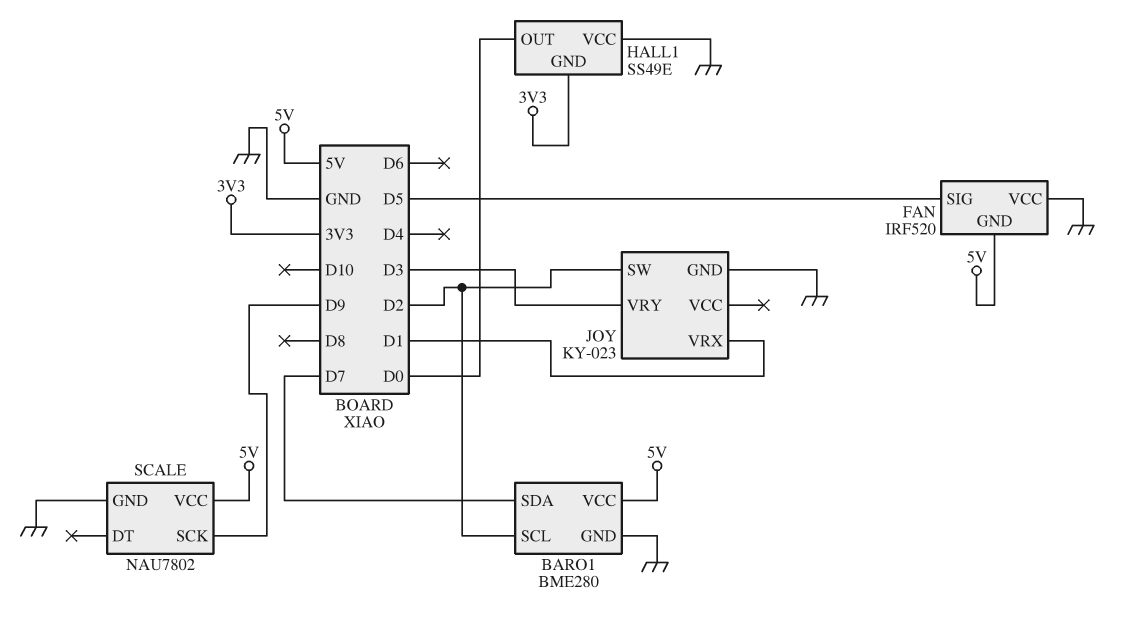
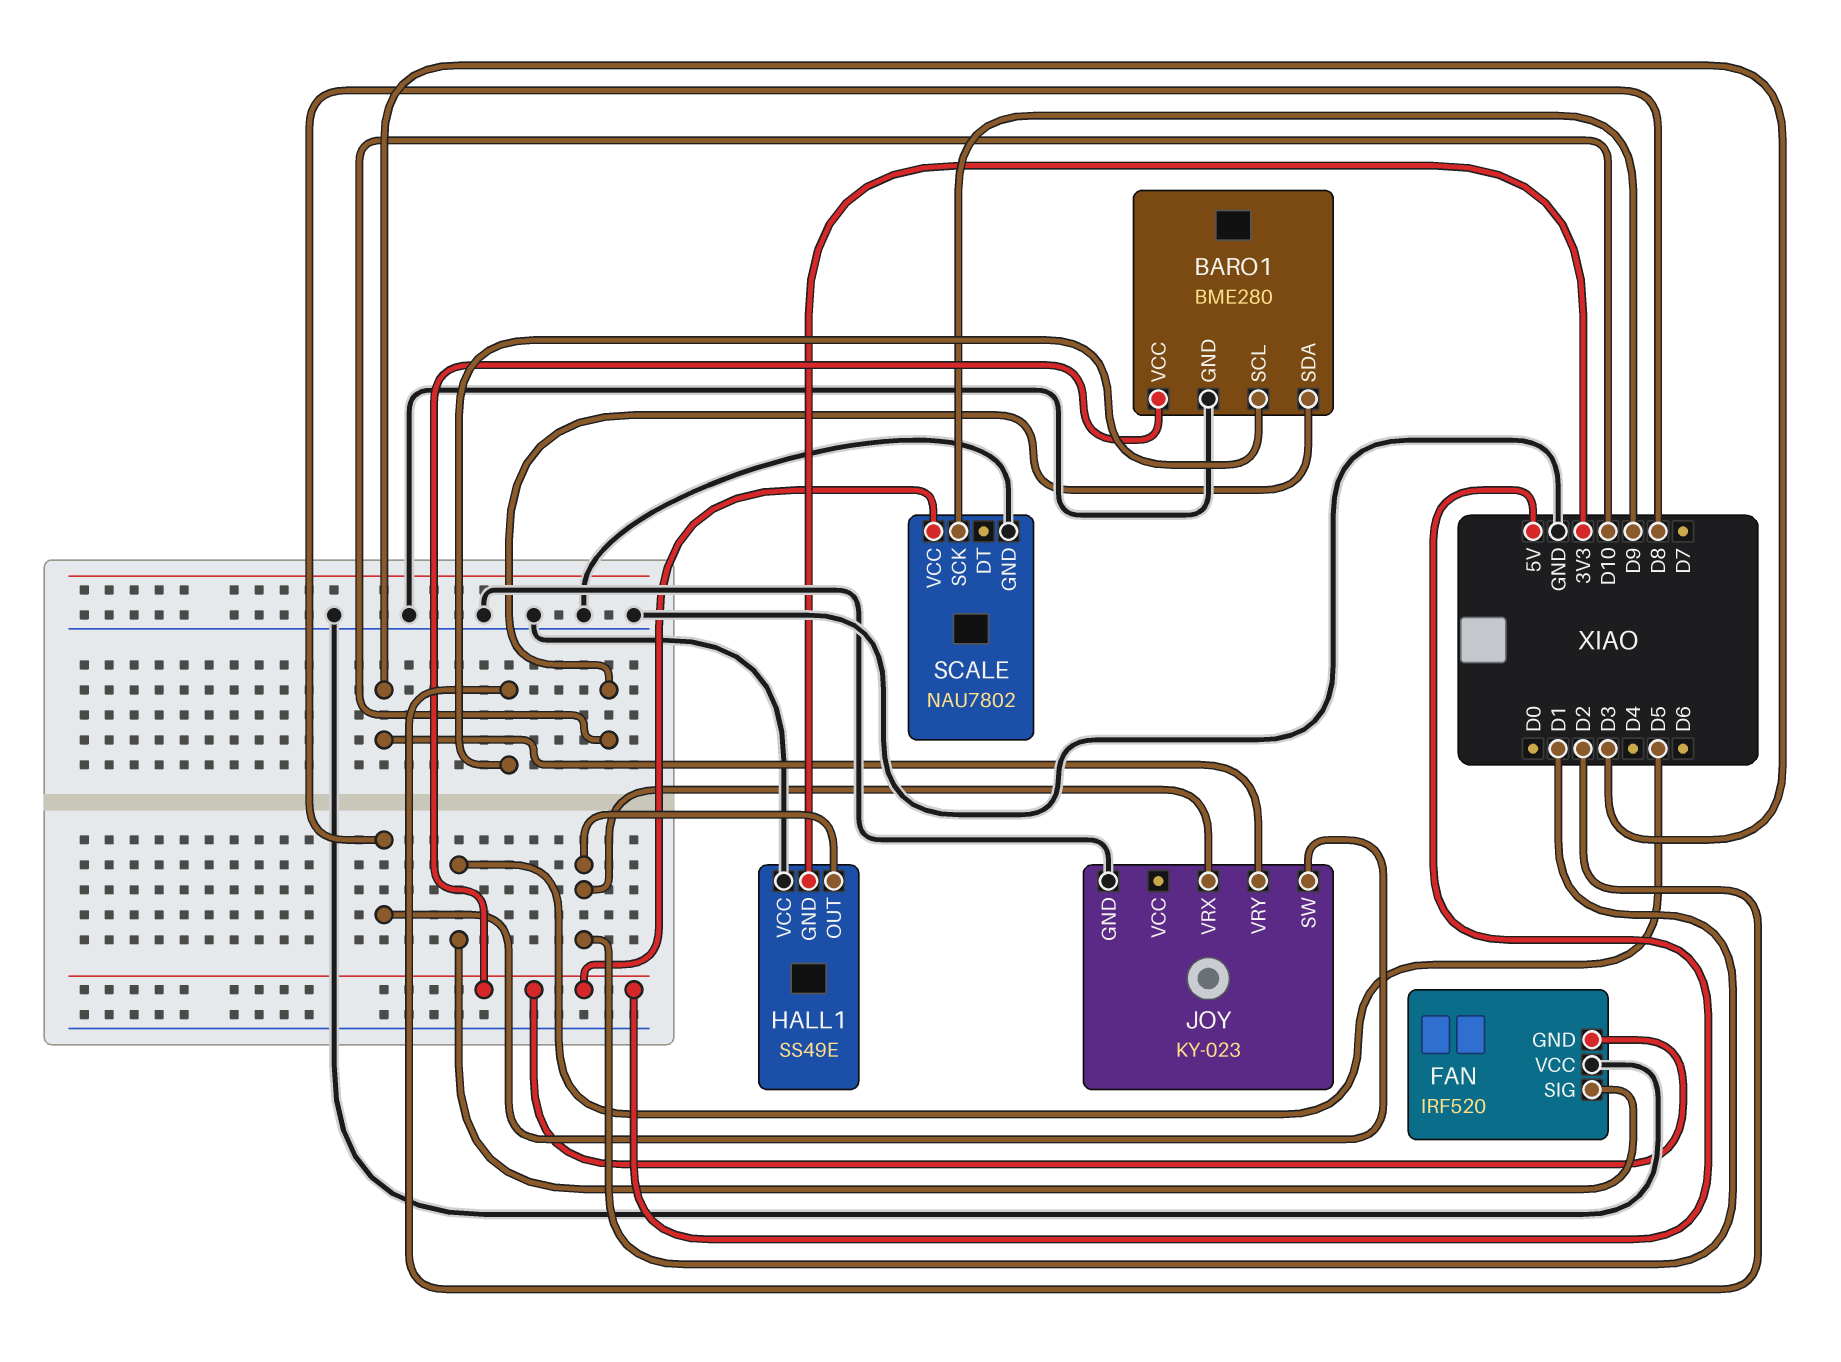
BARO1 pin SDA: D7 -> D10
HALL1 pin OUT: D0 -> D1
JOY pin SW: D2 -> D8

